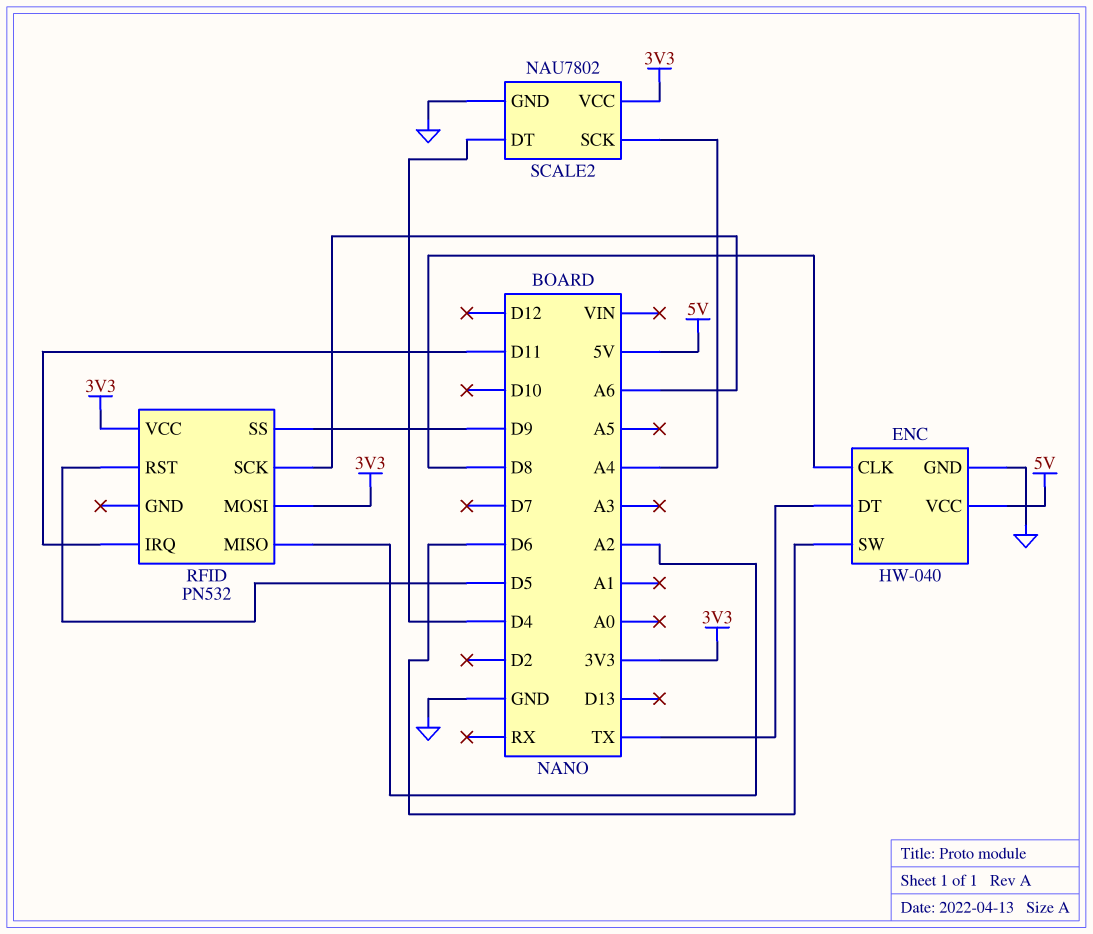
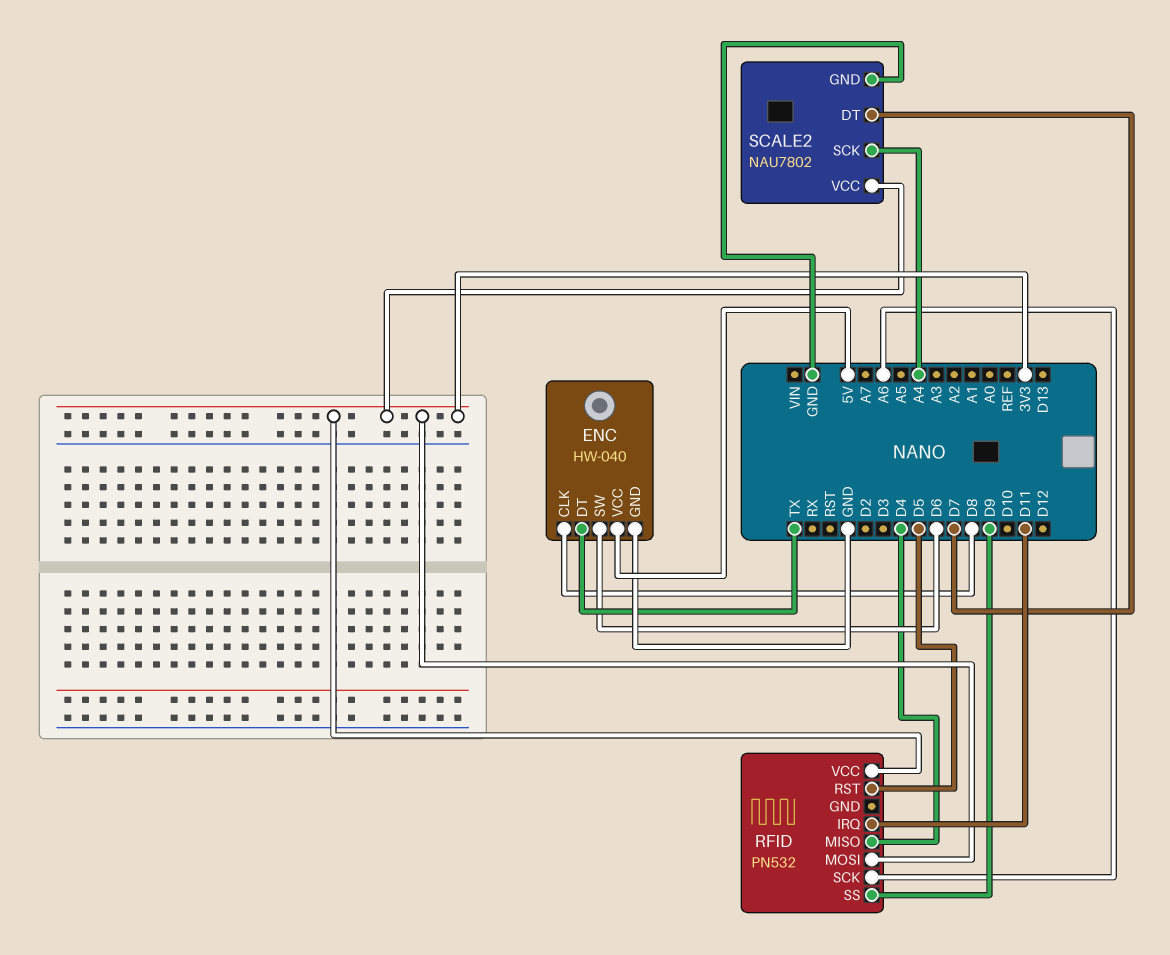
RFID pin MISO: A2 -> D4
SCALE2 pin DT: D4 -> D7

